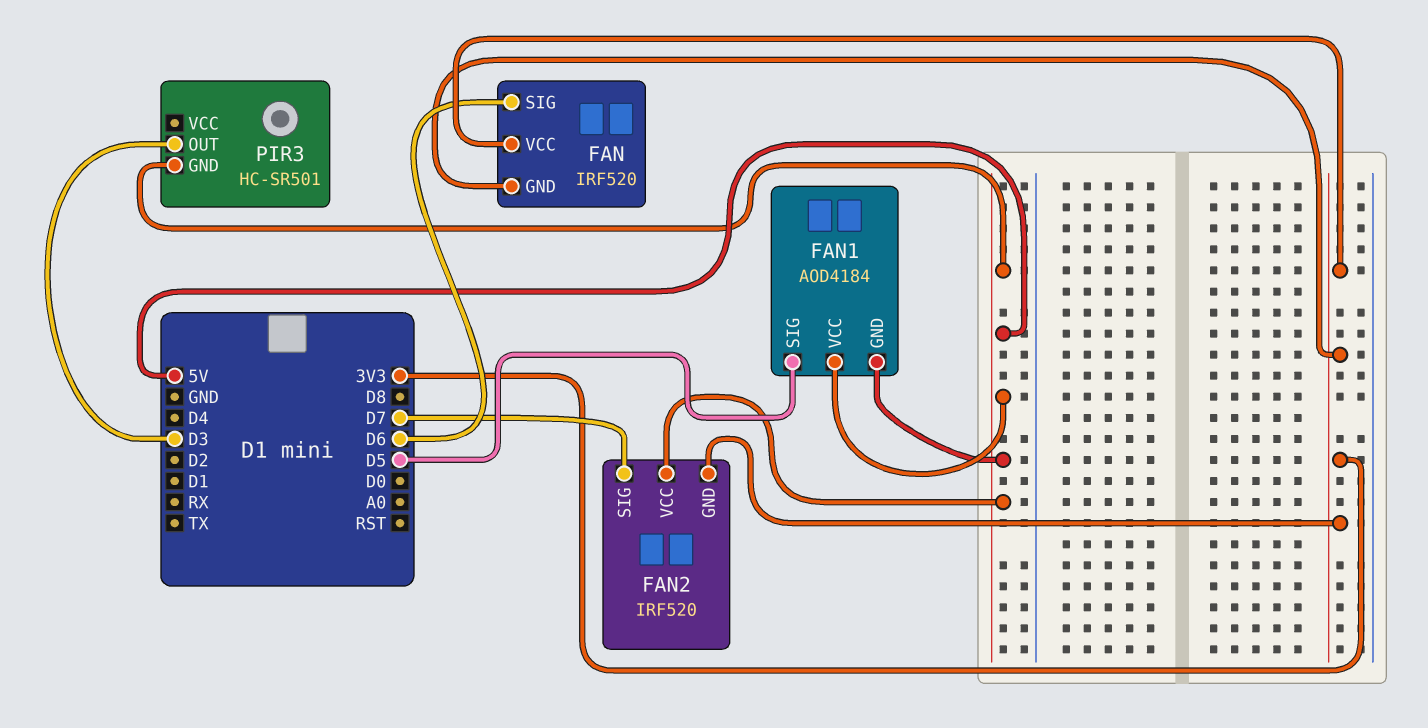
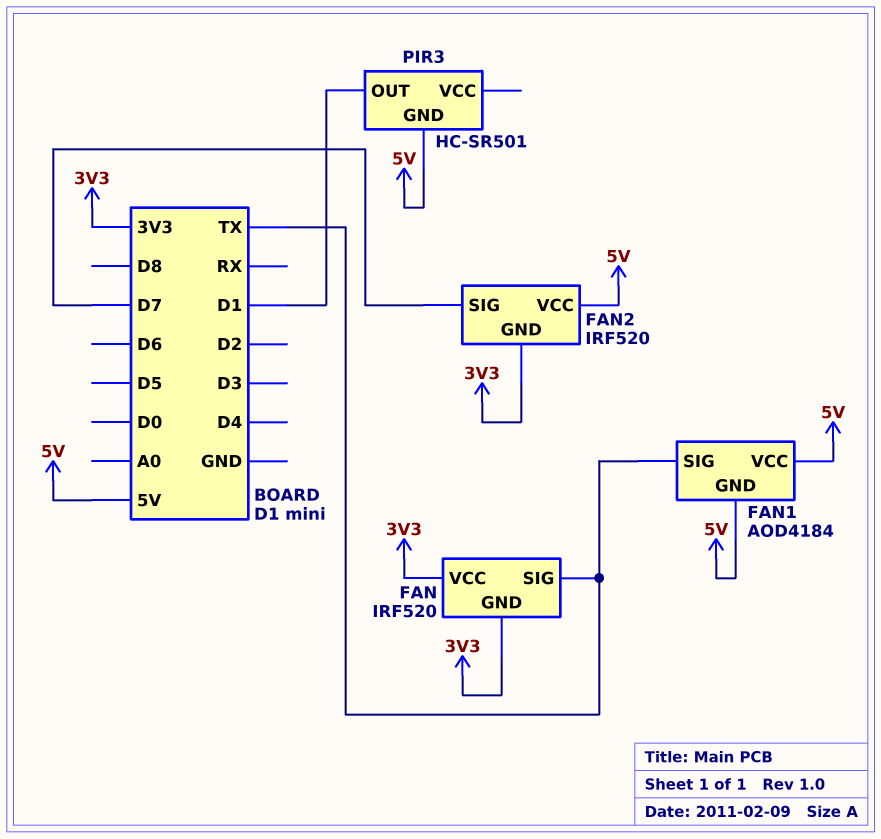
FAN pin SIG: D6 -> TX
FAN1 pin SIG: D5 -> TX
PIR3 pin OUT: D3 -> D1

